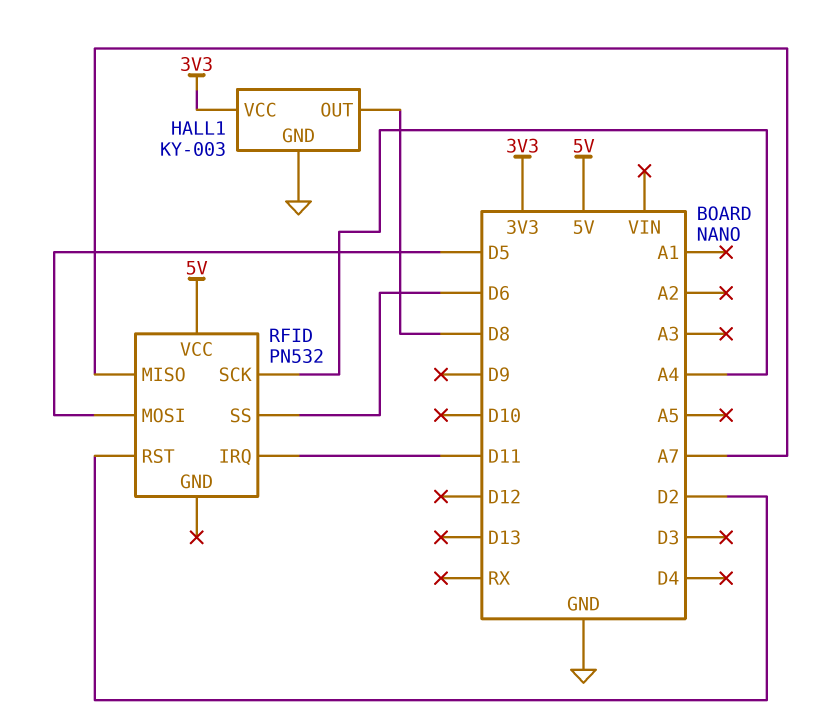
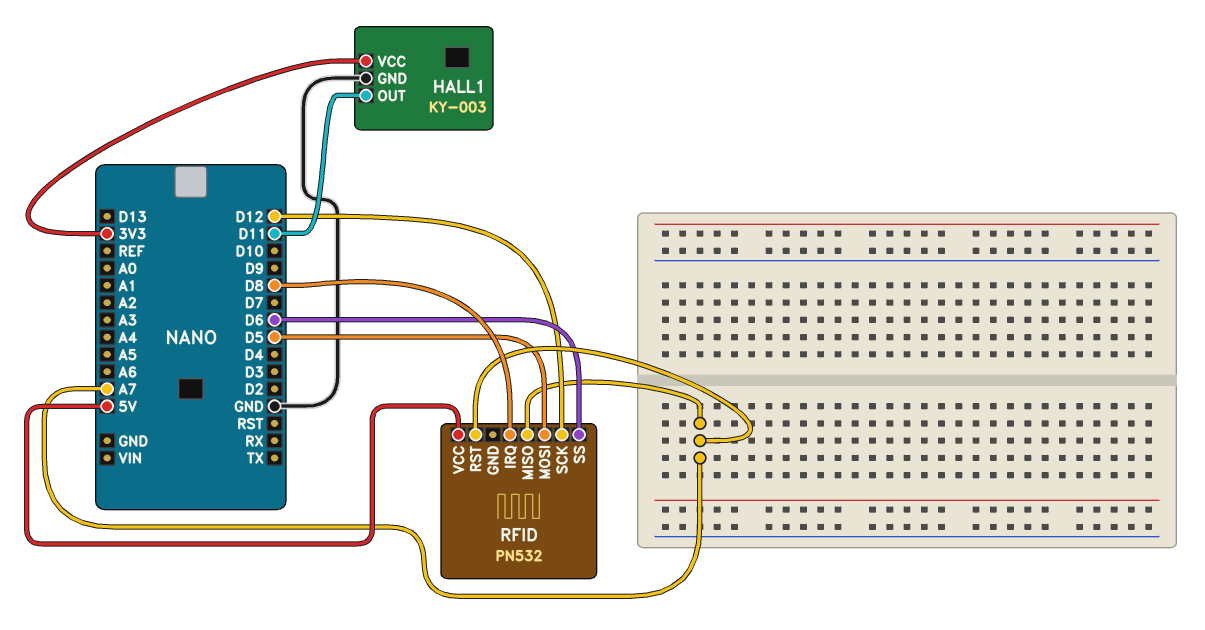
HALL1 pin OUT: D8 -> D11
RFID pin IRQ: D11 -> D8
RFID pin RST: D2 -> A7
RFID pin SCK: A4 -> D12

